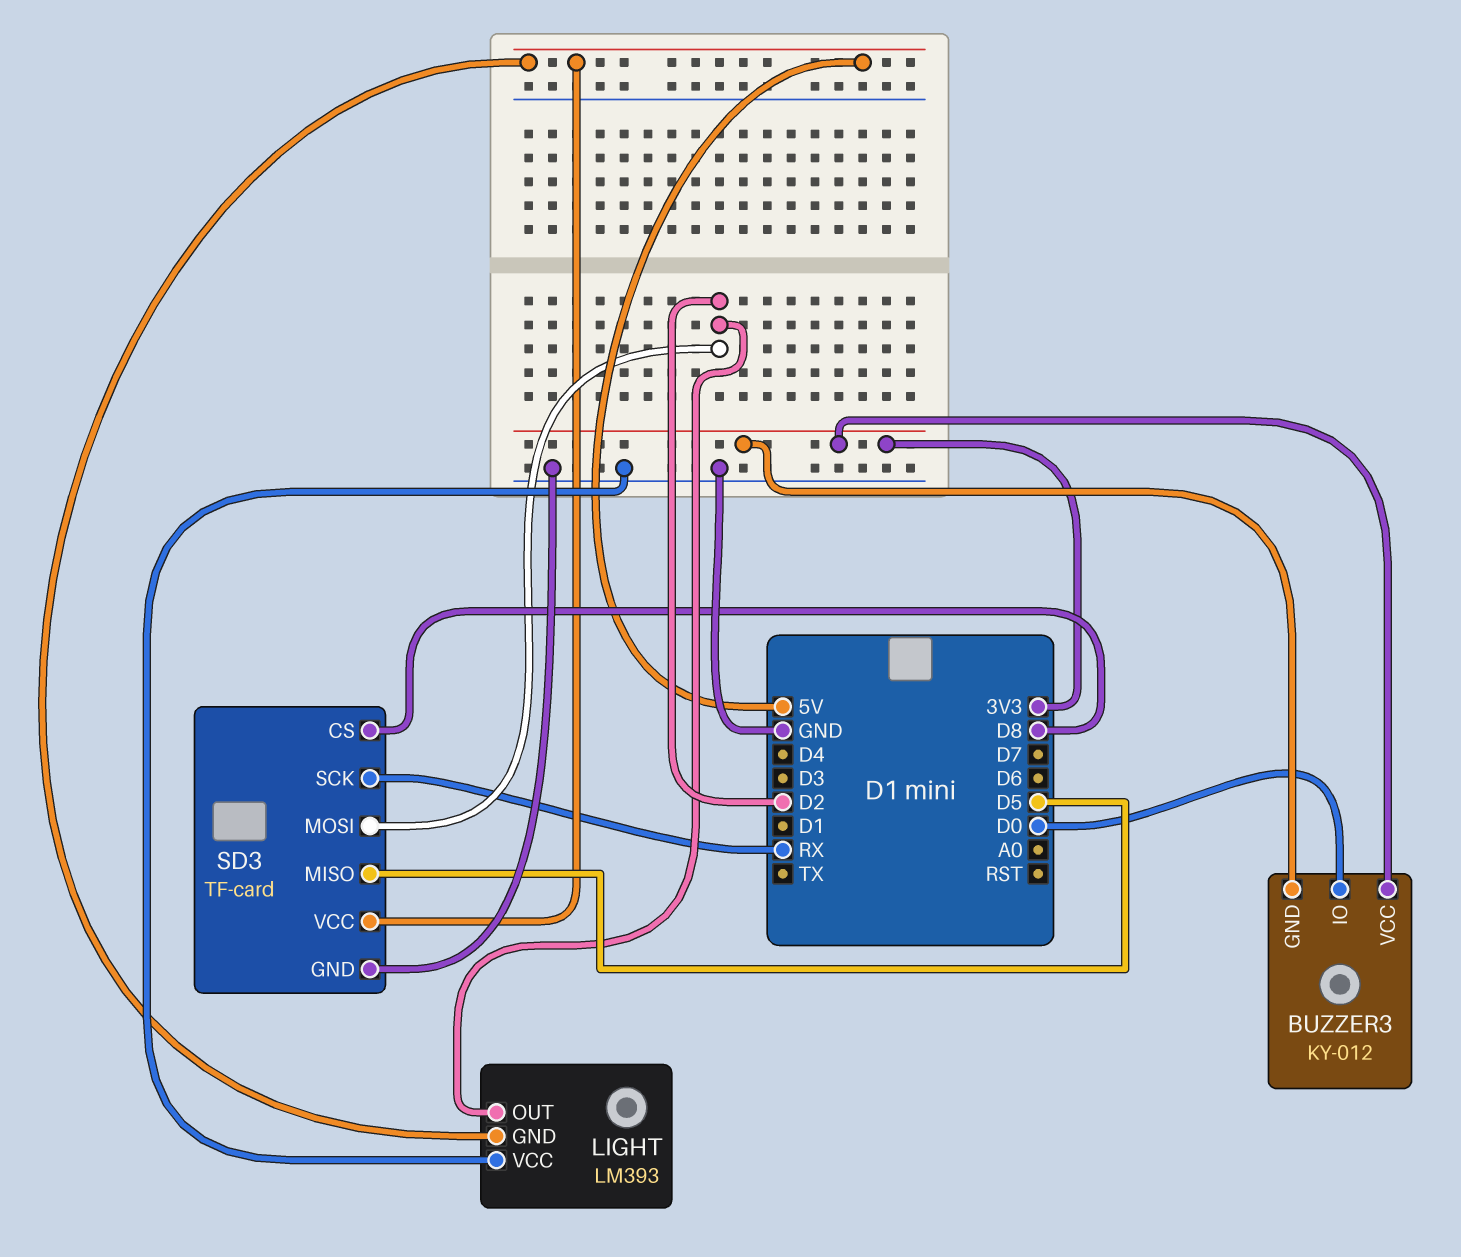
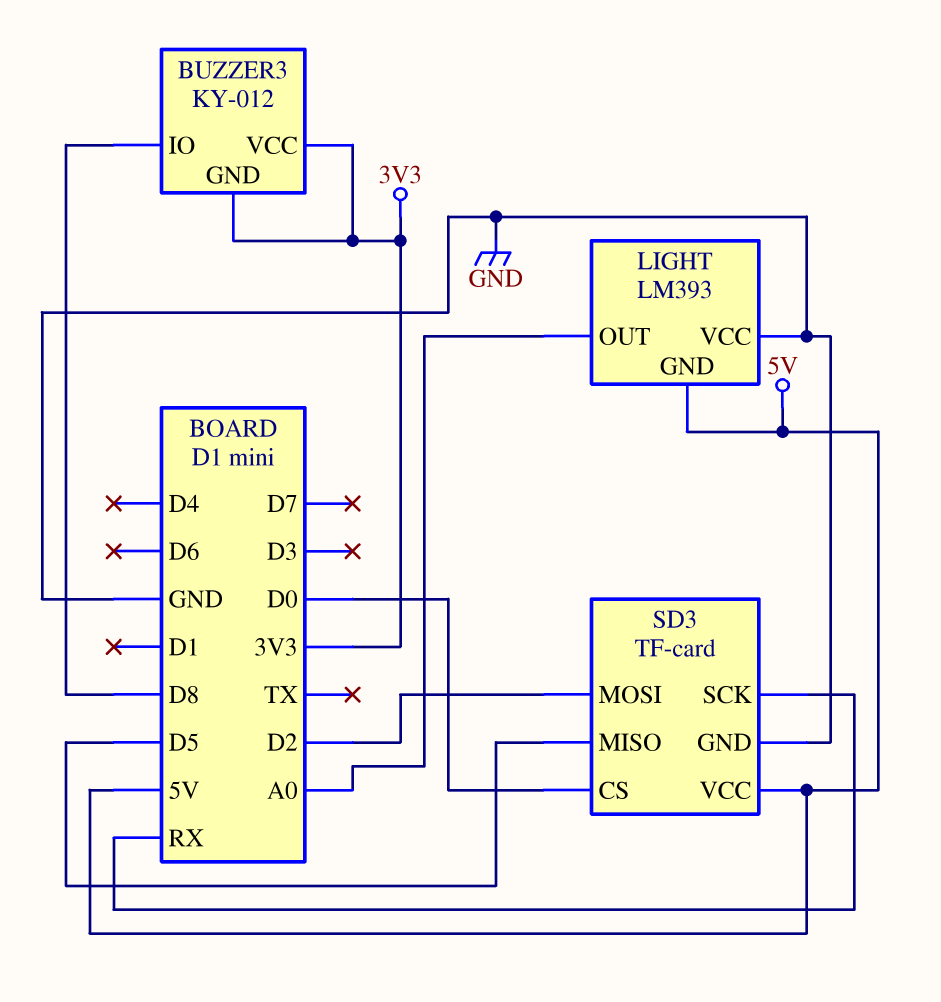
BUZZER3 pin IO: D0 -> D8
LIGHT pin OUT: D2 -> A0
SD3 pin CS: D8 -> D0

